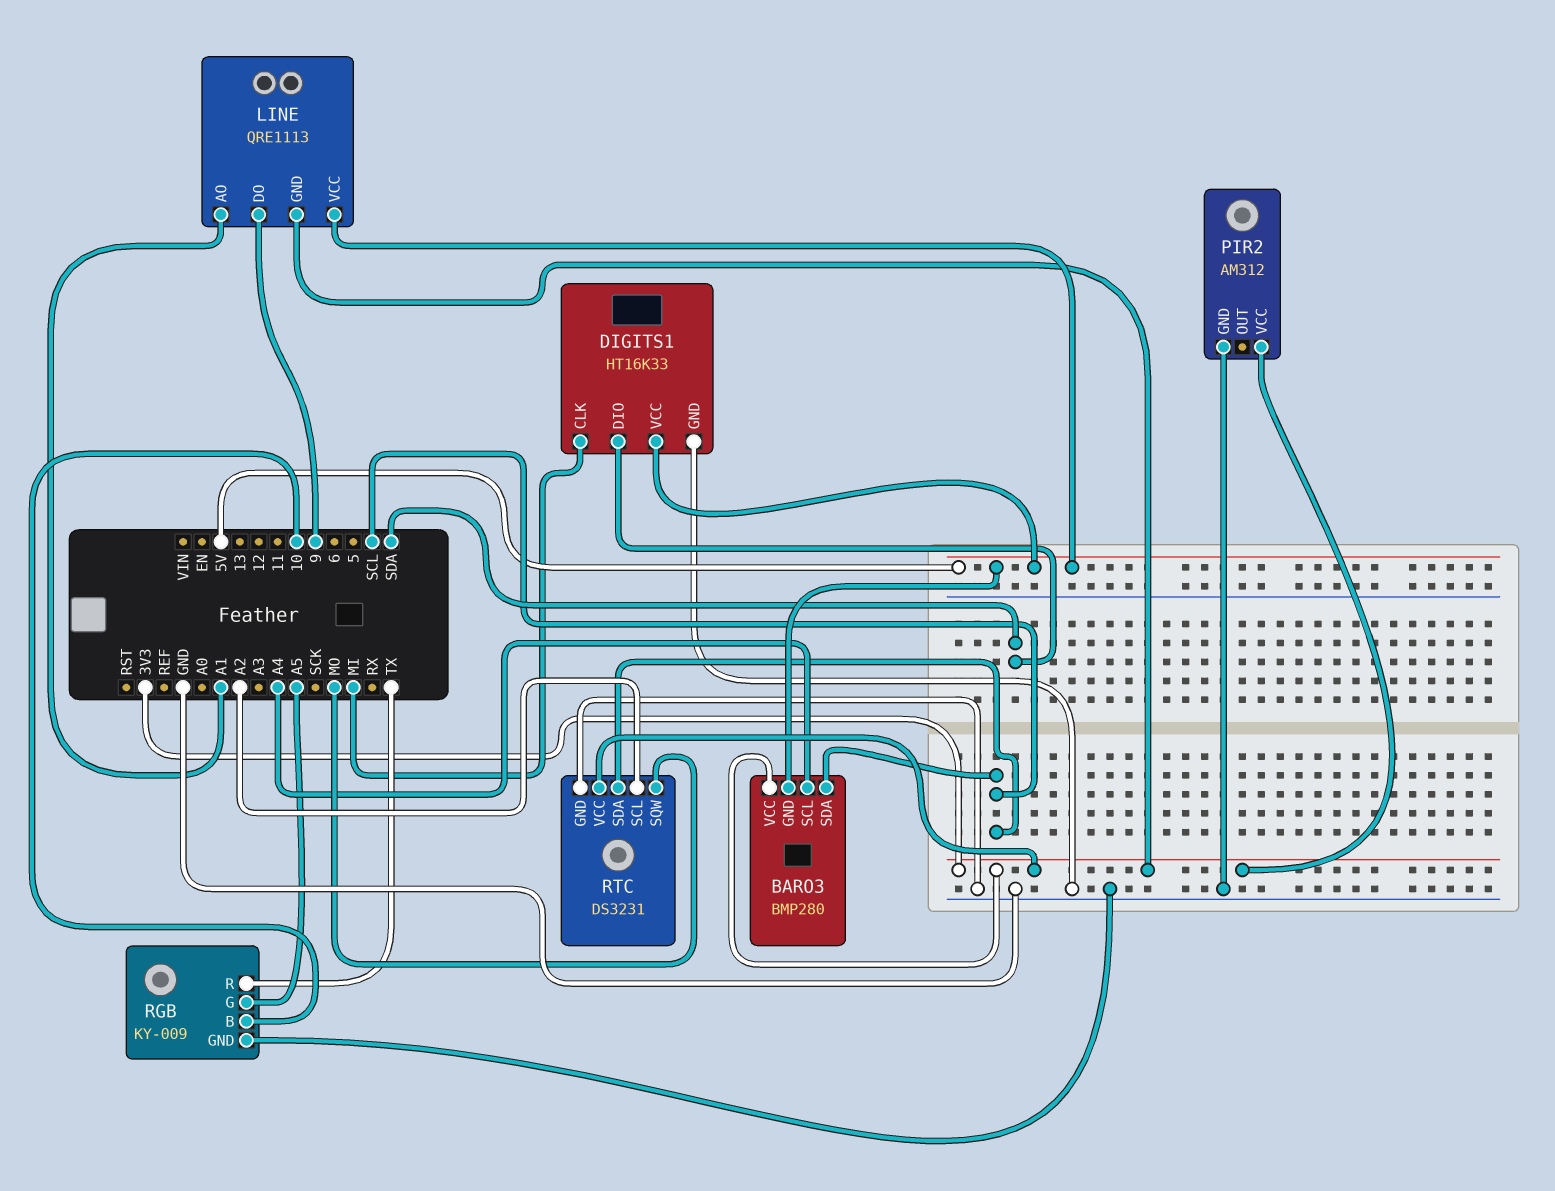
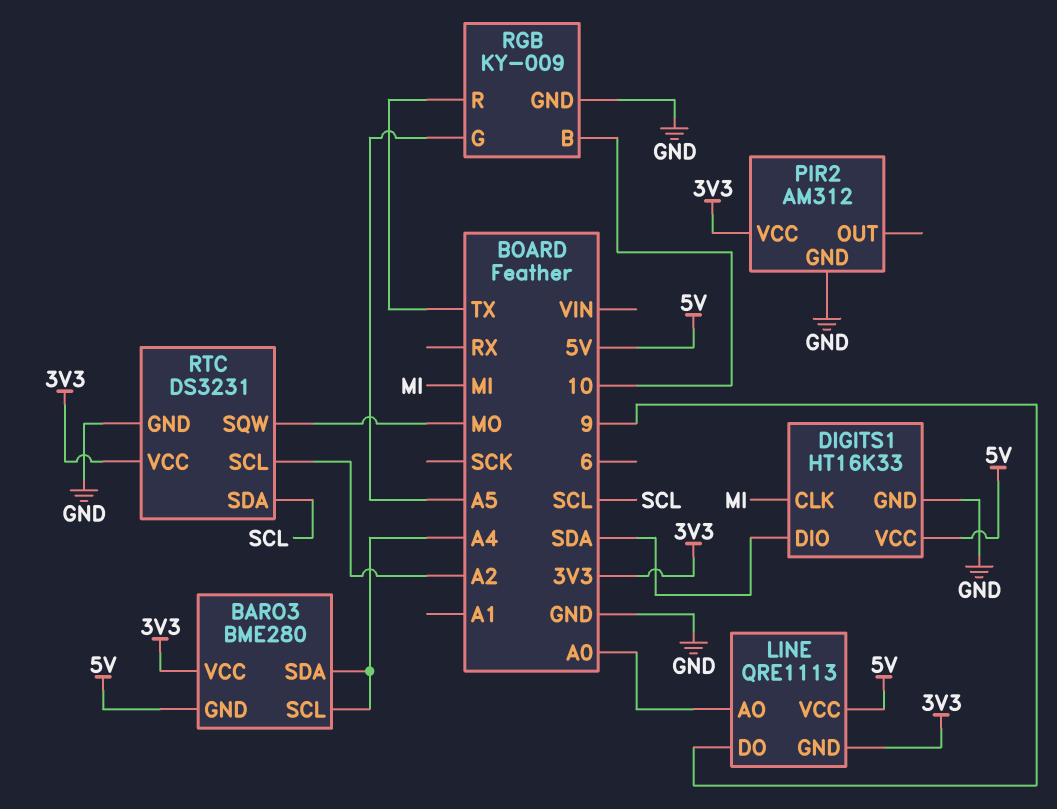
BARO3: BMP280 -> BME280
BARO3 pin SDA: SCL -> A4
LINE pin AO: A1 -> A0

